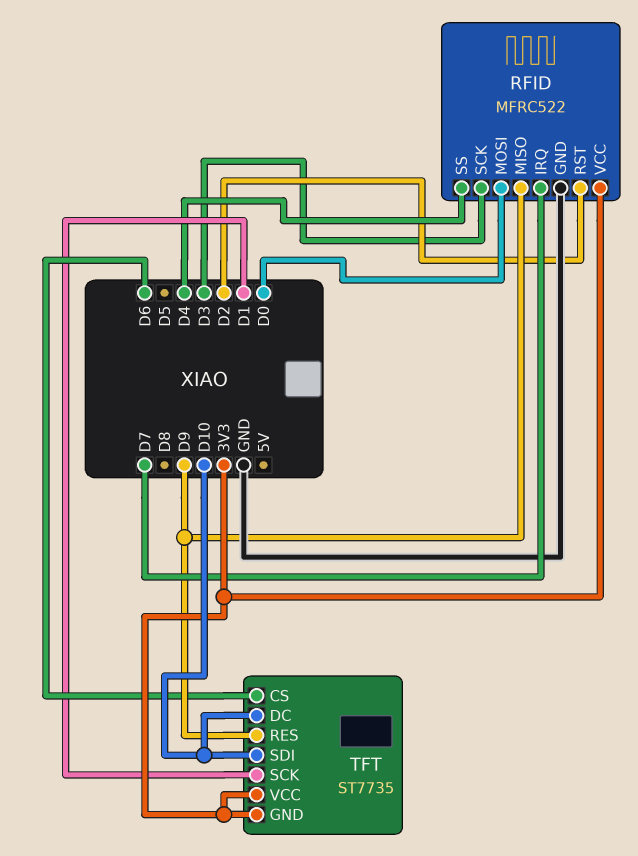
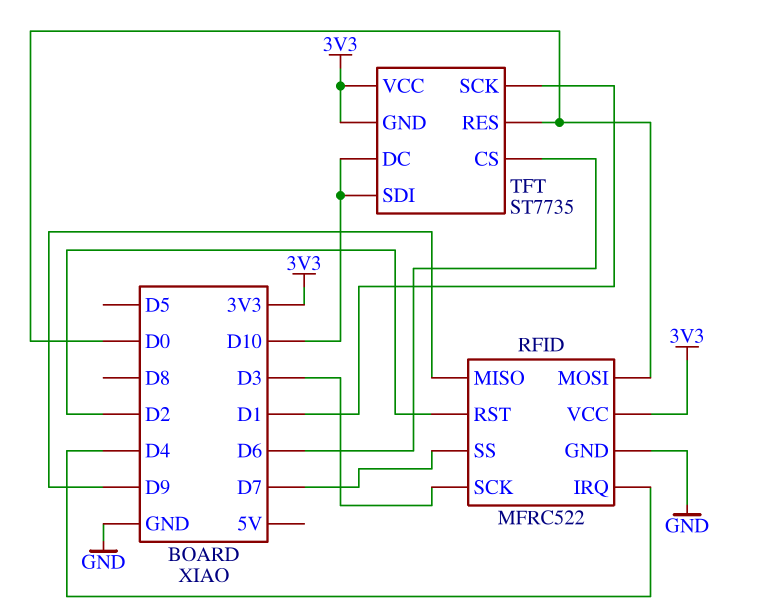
RFID pin IRQ: D7 -> D4
RFID pin SS: D4 -> D7
TFT pin RES: D9 -> D0

